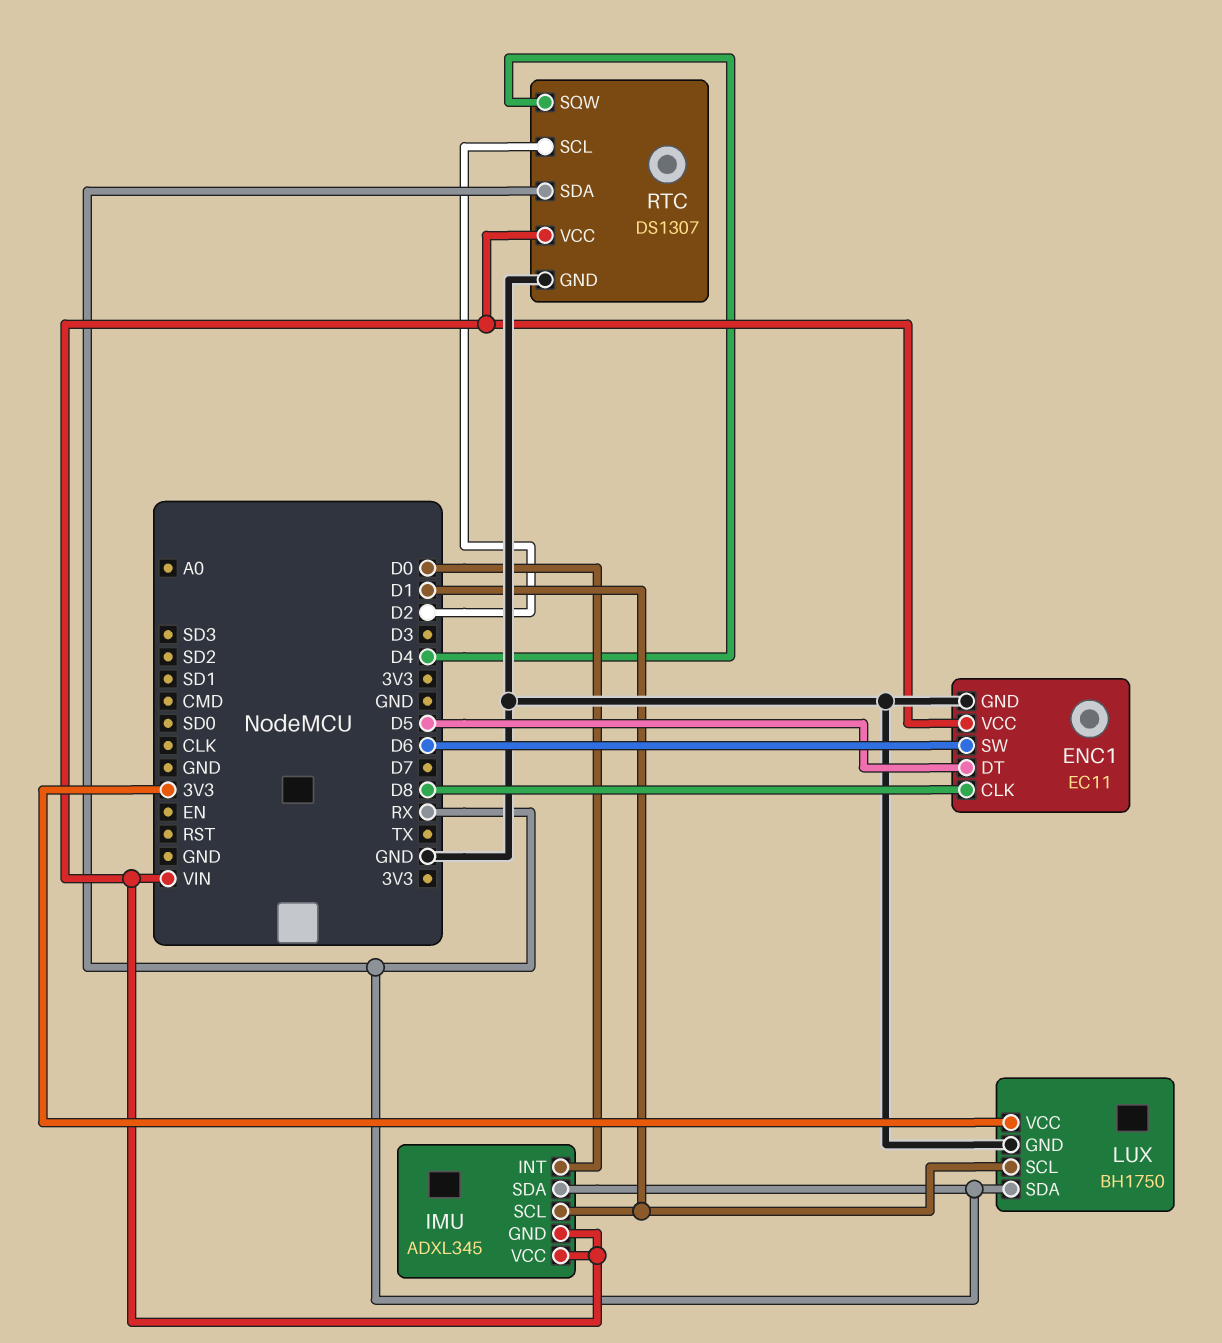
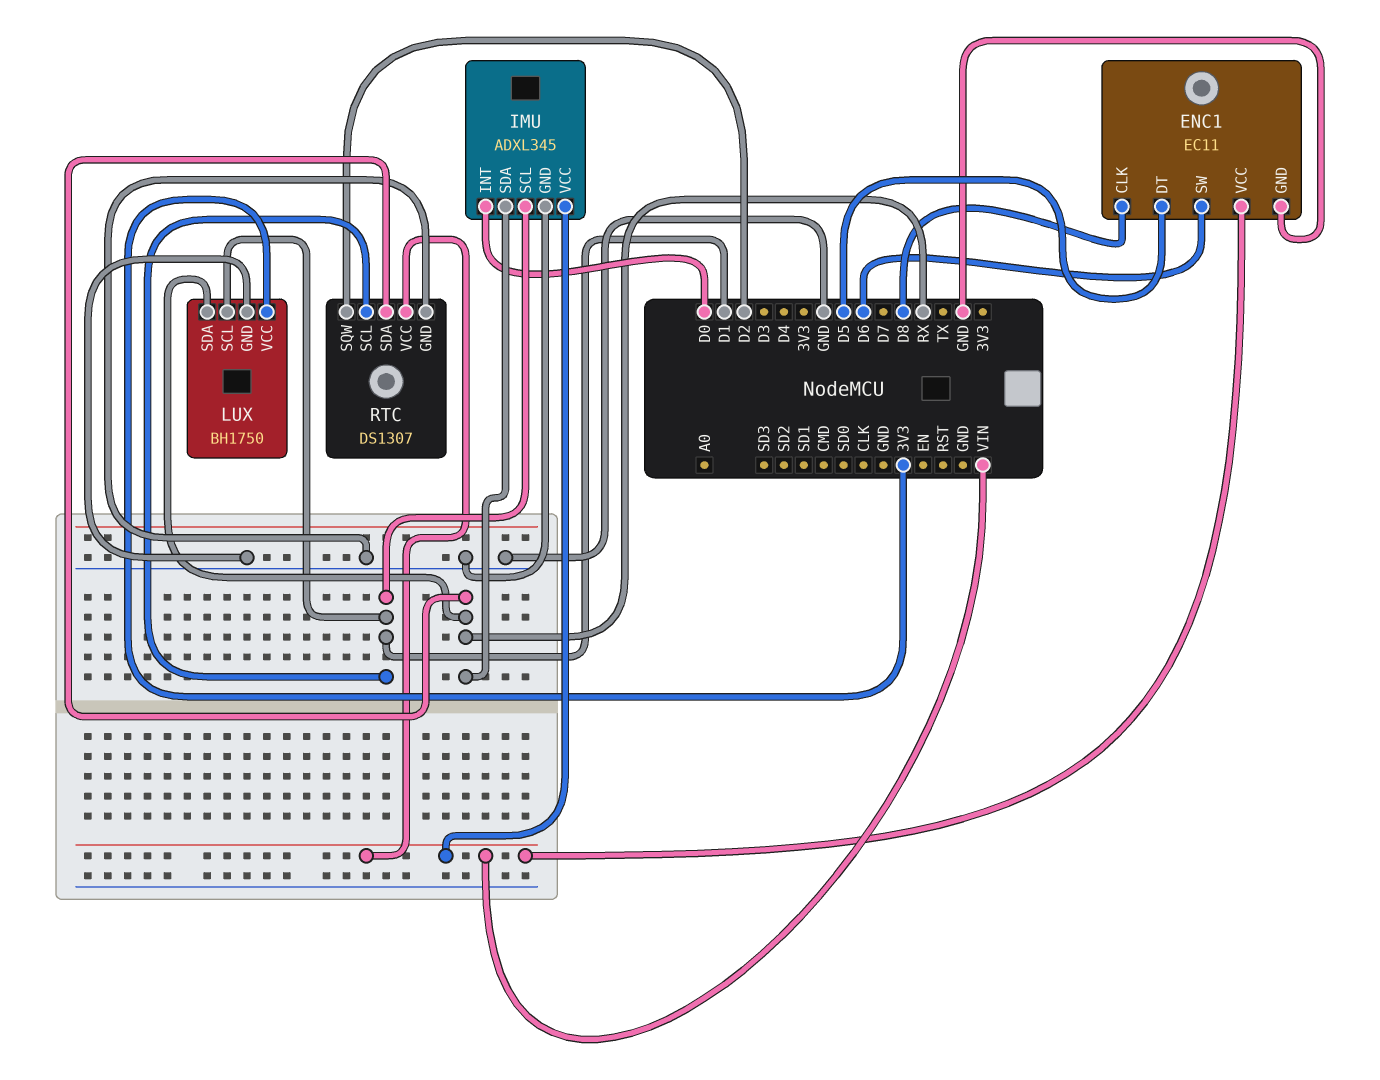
IMU pin GND: VIN -> GND
RTC pin SCL: D2 -> D1
RTC pin SQW: D4 -> D2

